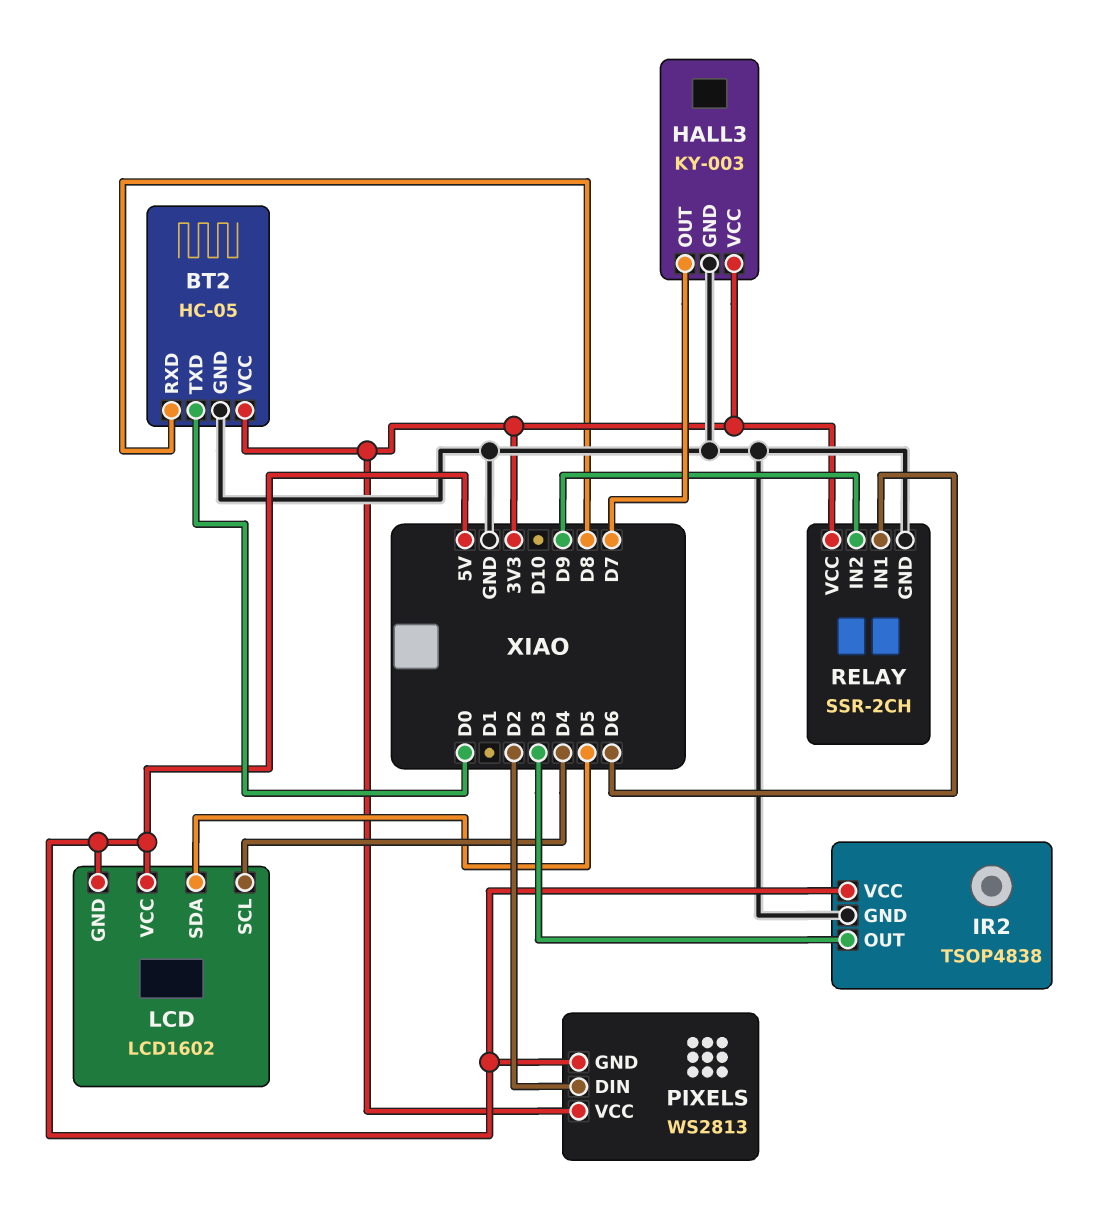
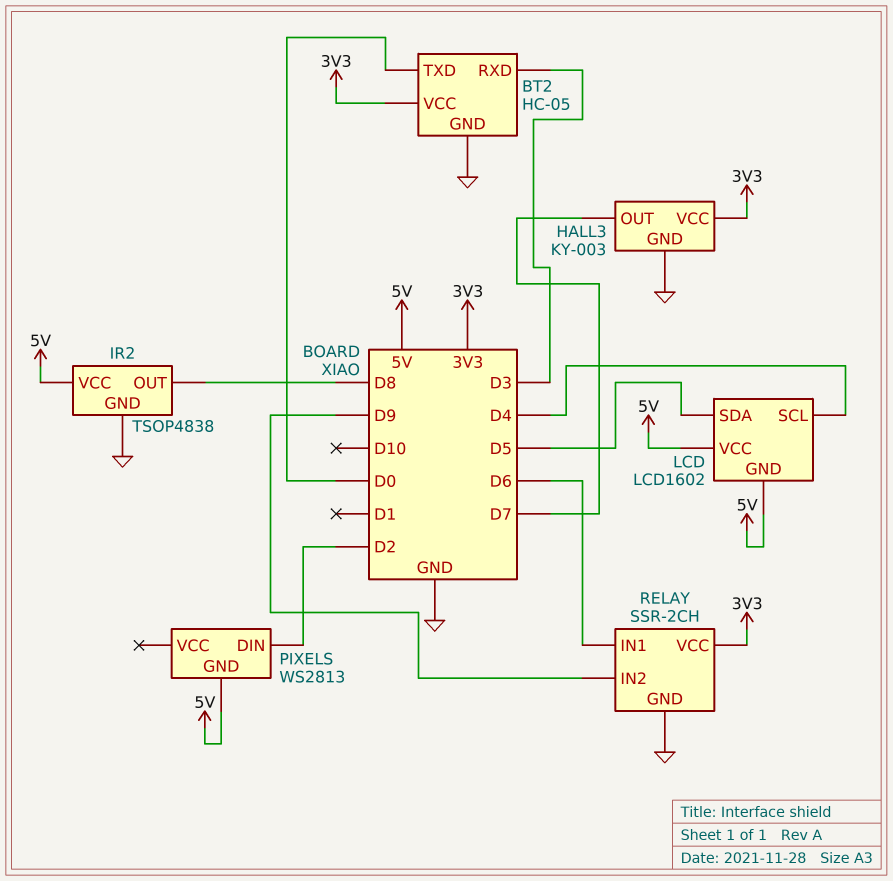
BT2 pin RXD: D8 -> D3
IR2 pin OUT: D3 -> D8
PIXELS pin VCC: 3V3 -> none

